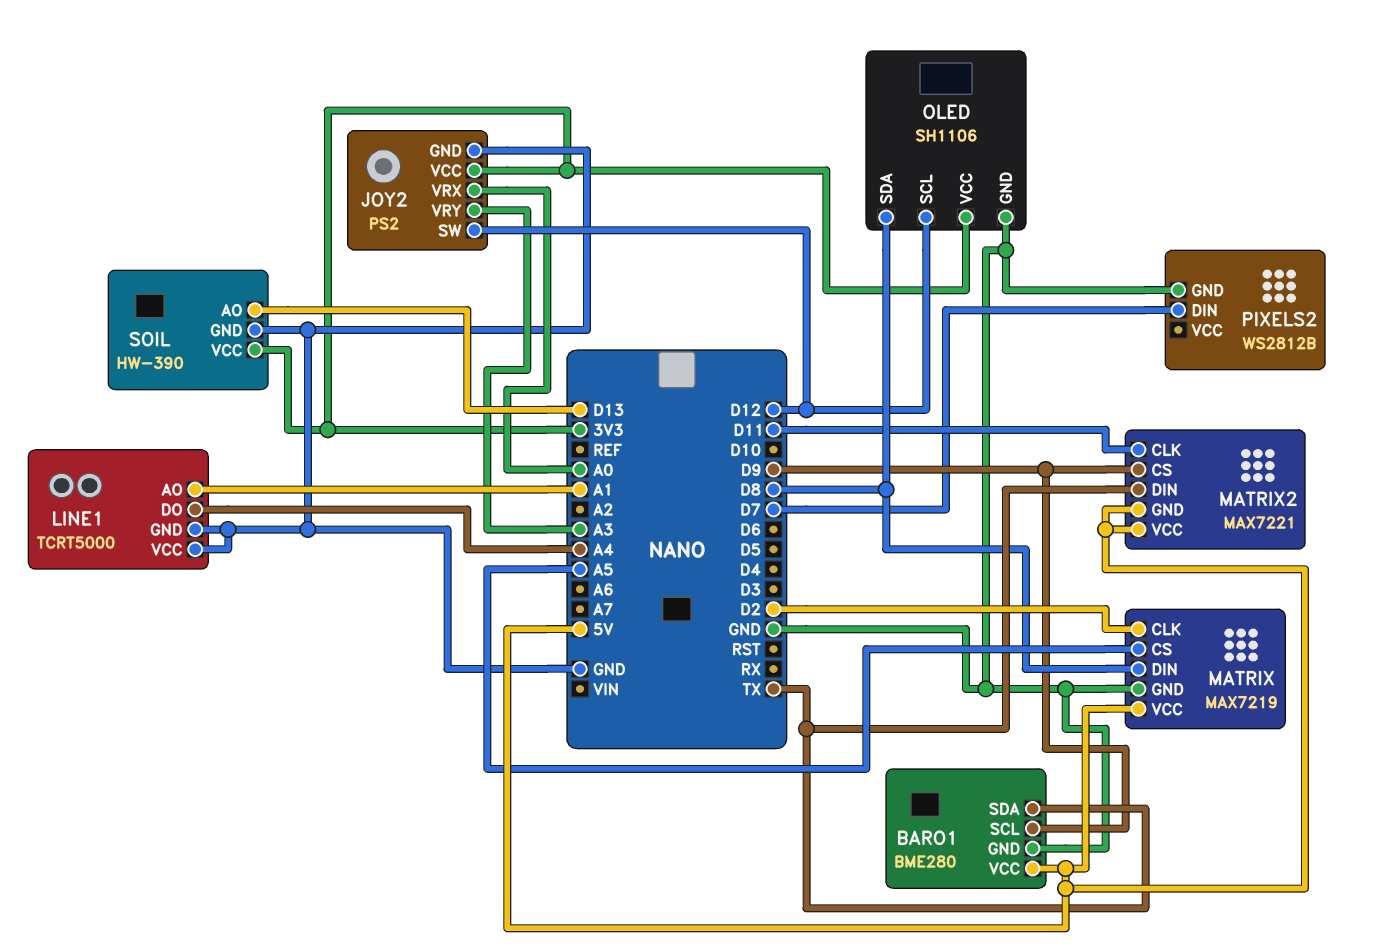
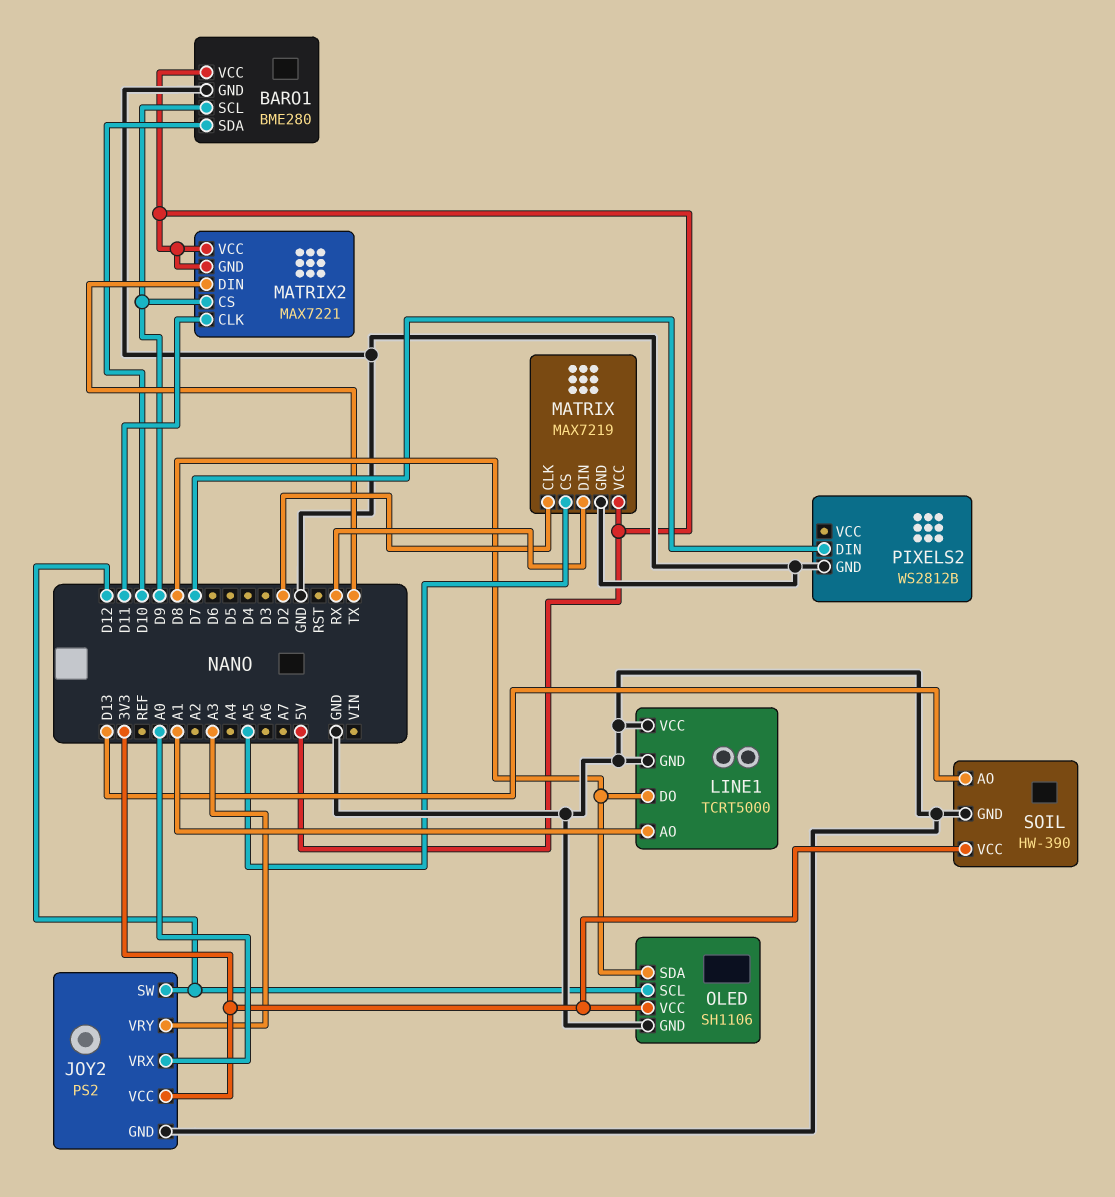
BARO1 pin SDA: TX -> D10
LINE1 pin DO: A4 -> D8
MATRIX pin DIN: D8 -> RX

